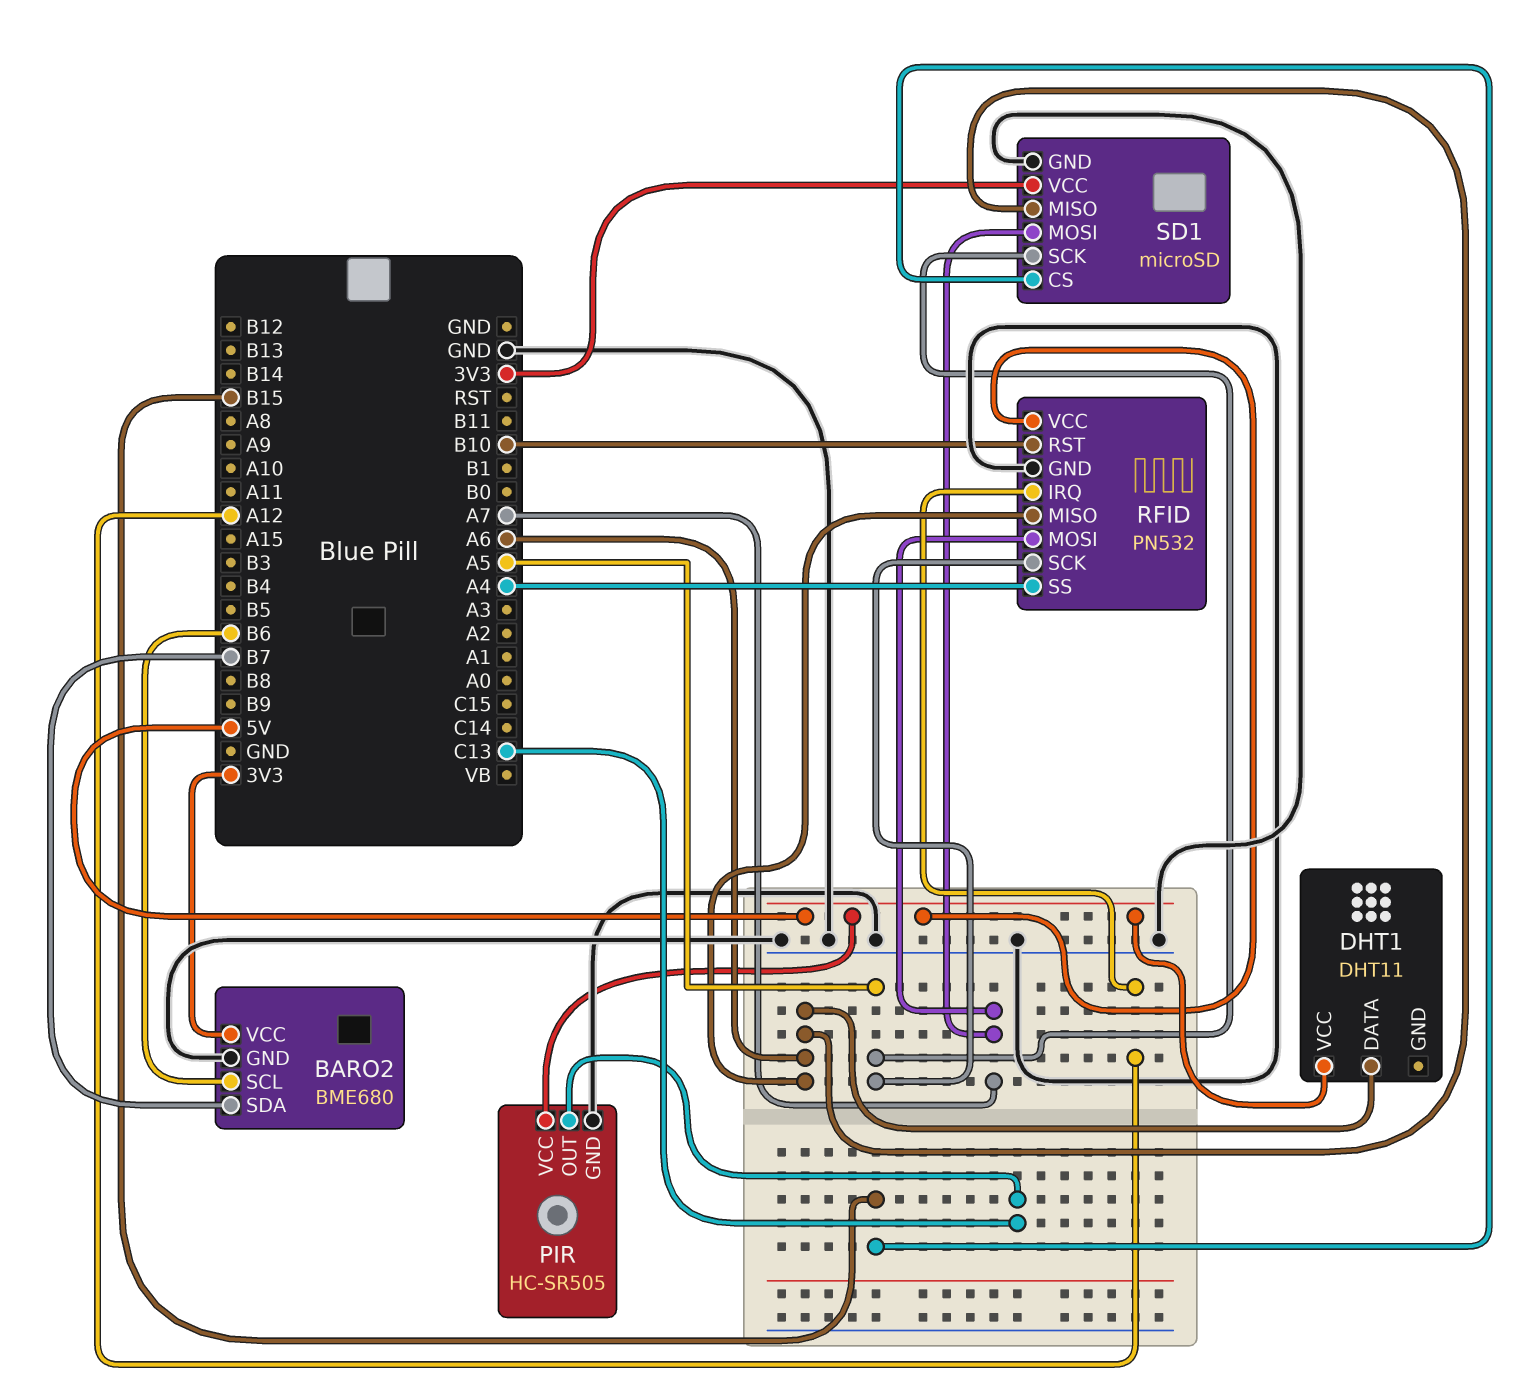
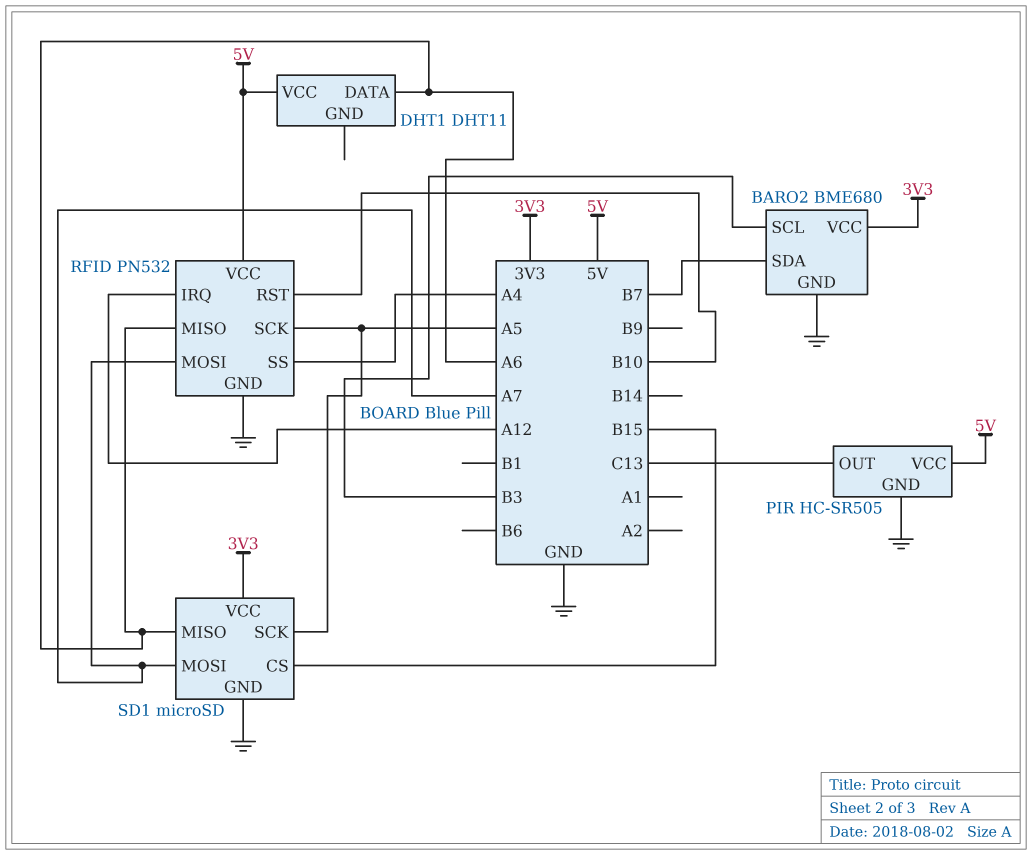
BARO2 pin SCL: B6 -> B3

